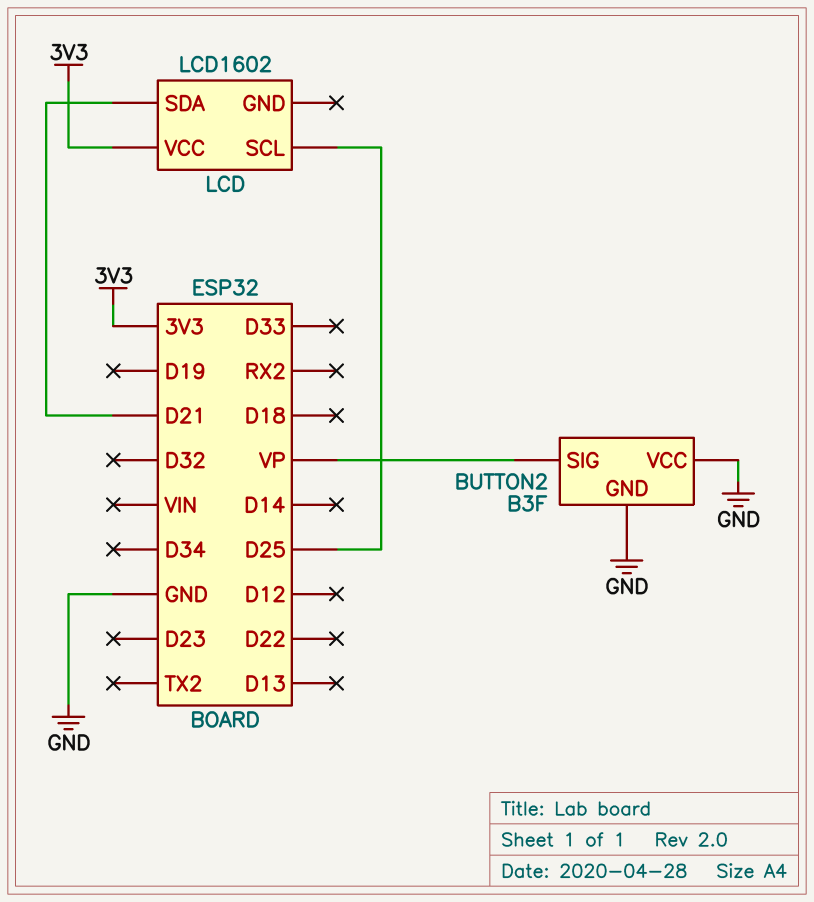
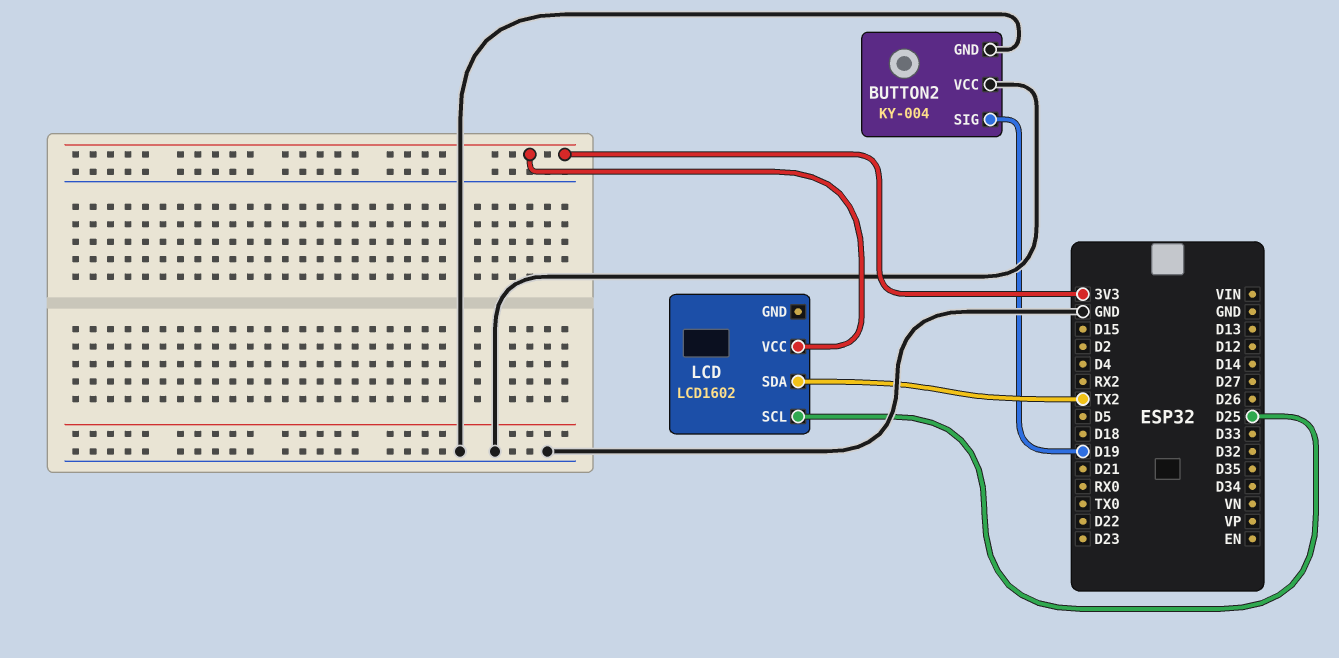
BUTTON2: B3F -> KY-004
BUTTON2 pin SIG: VP -> D19
LCD pin SDA: D21 -> TX2

